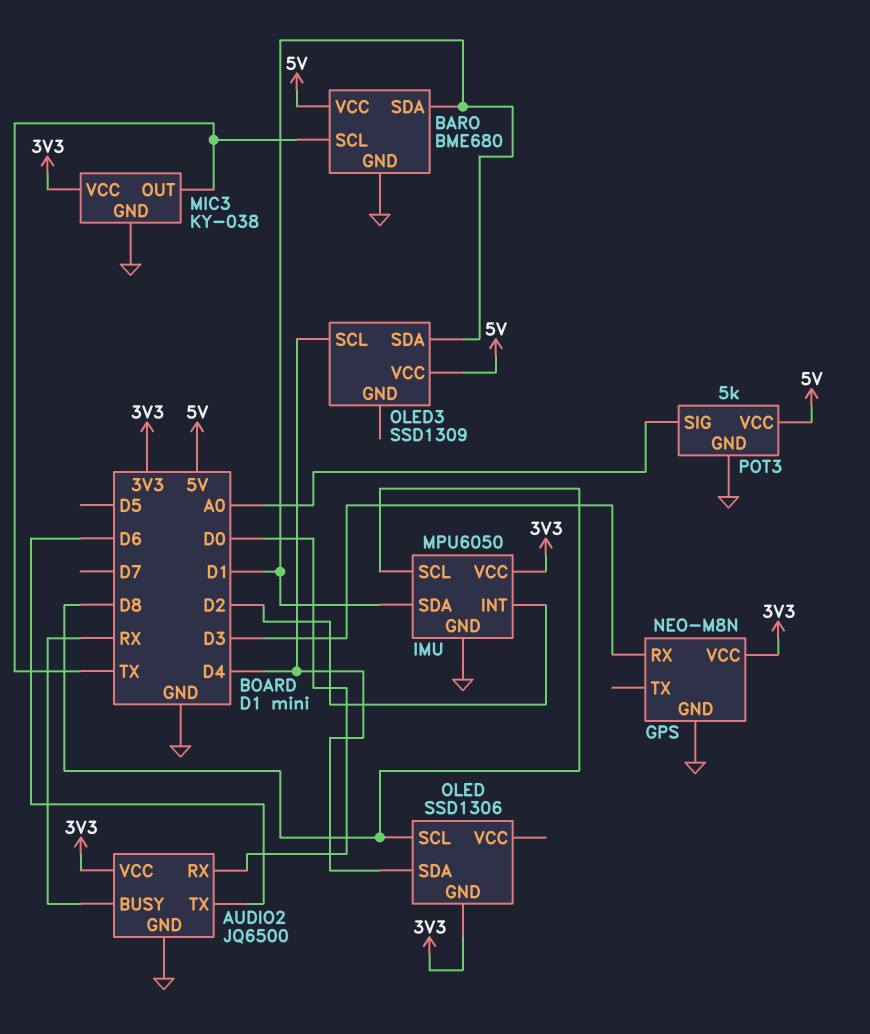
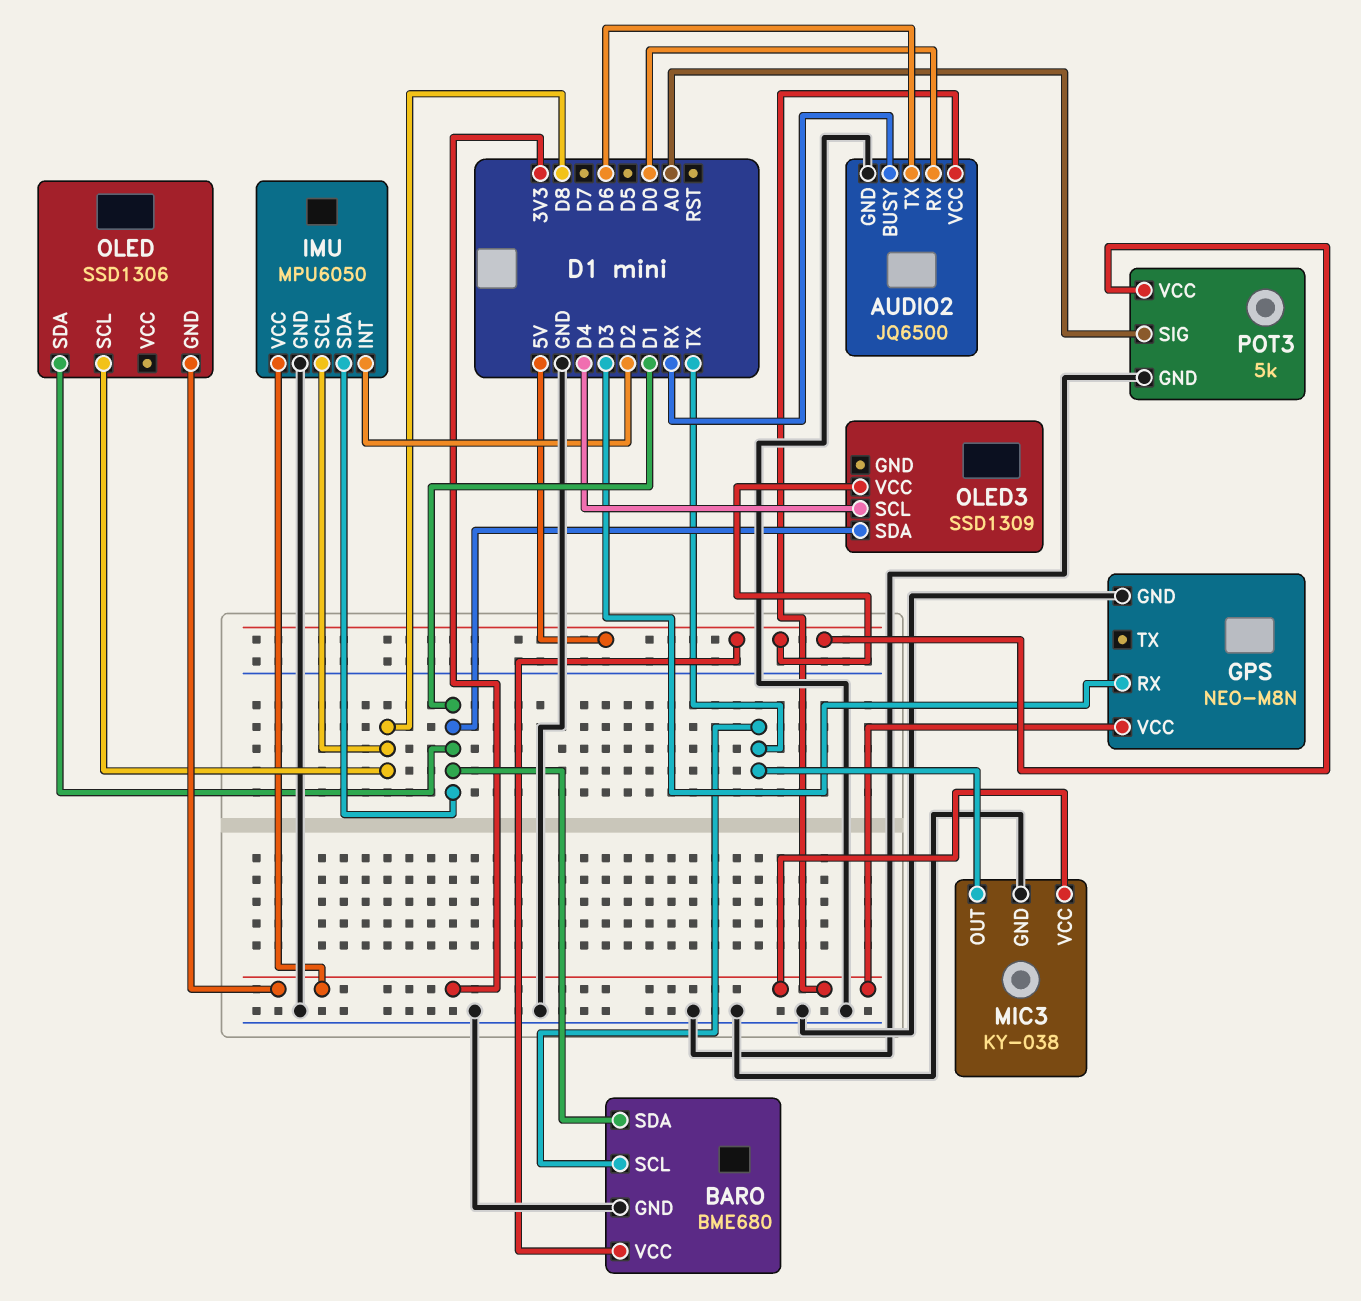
OLED pin SDA: D4 -> D1

